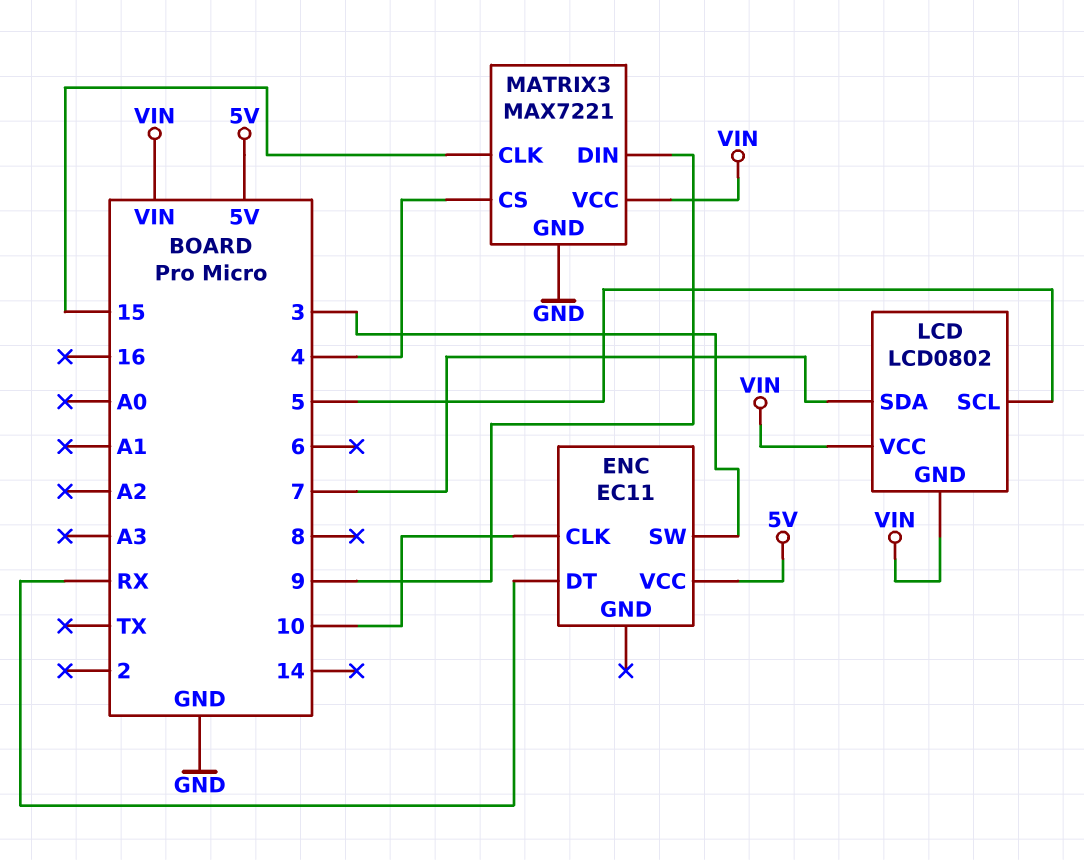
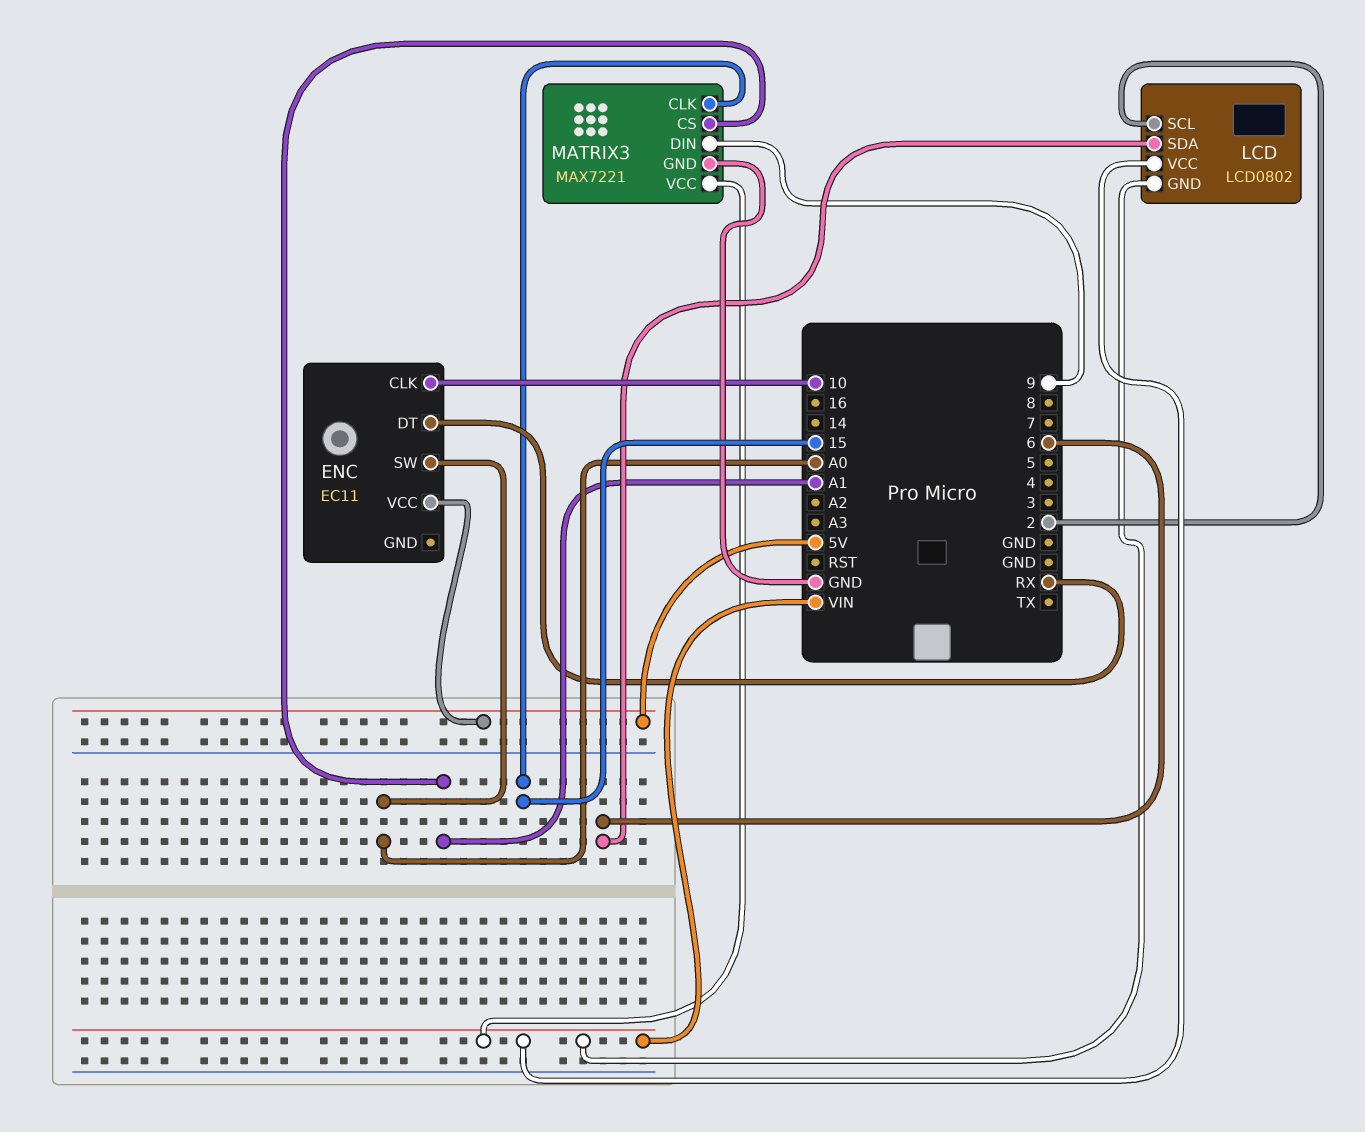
ENC pin SW: 3 -> A0
LCD pin SCL: 5 -> 2
LCD pin SDA: 7 -> 6
MATRIX3 pin CS: 4 -> A1

